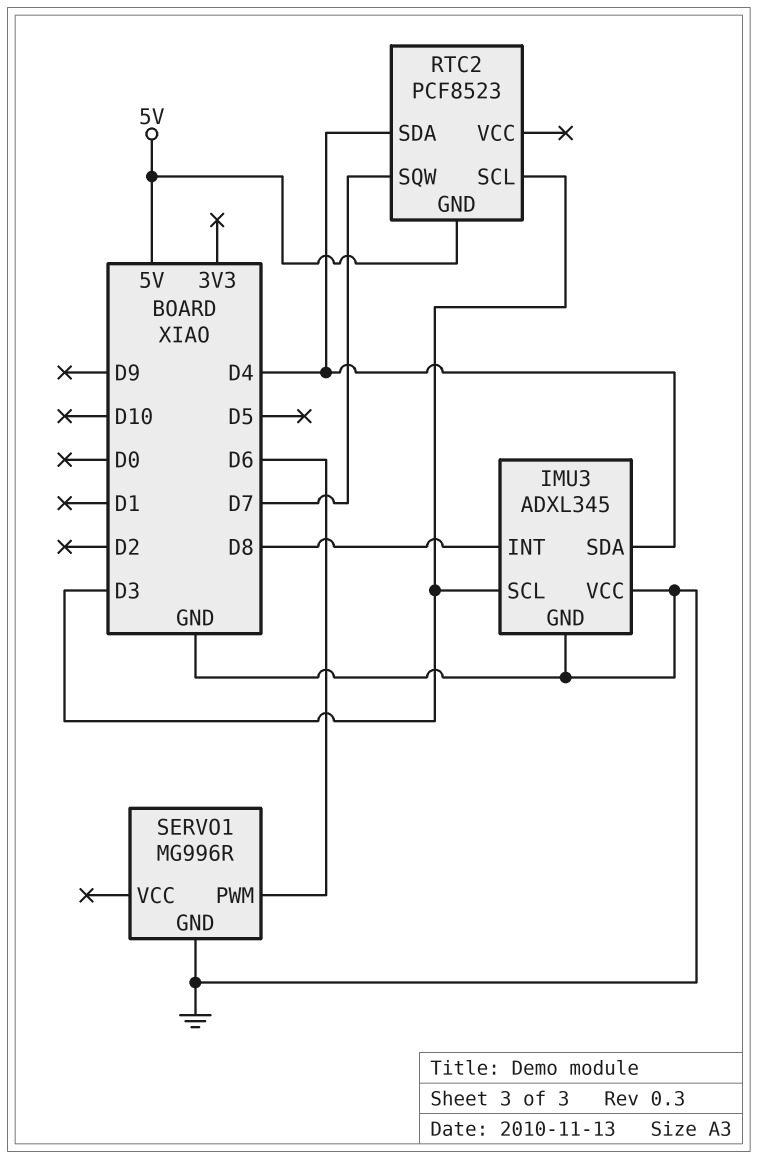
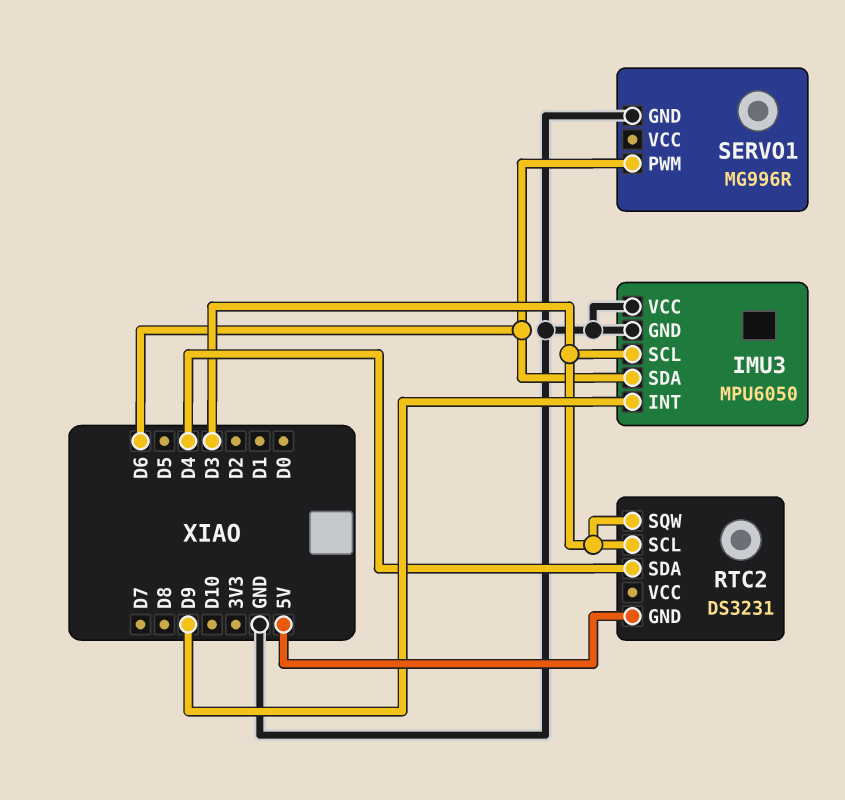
IMU3: ADXL345 -> MPU6050
IMU3 pin INT: D8 -> D9
IMU3 pin SDA: D4 -> D6
RTC2: PCF8523 -> DS3231
RTC2 pin SQW: D7 -> D3

